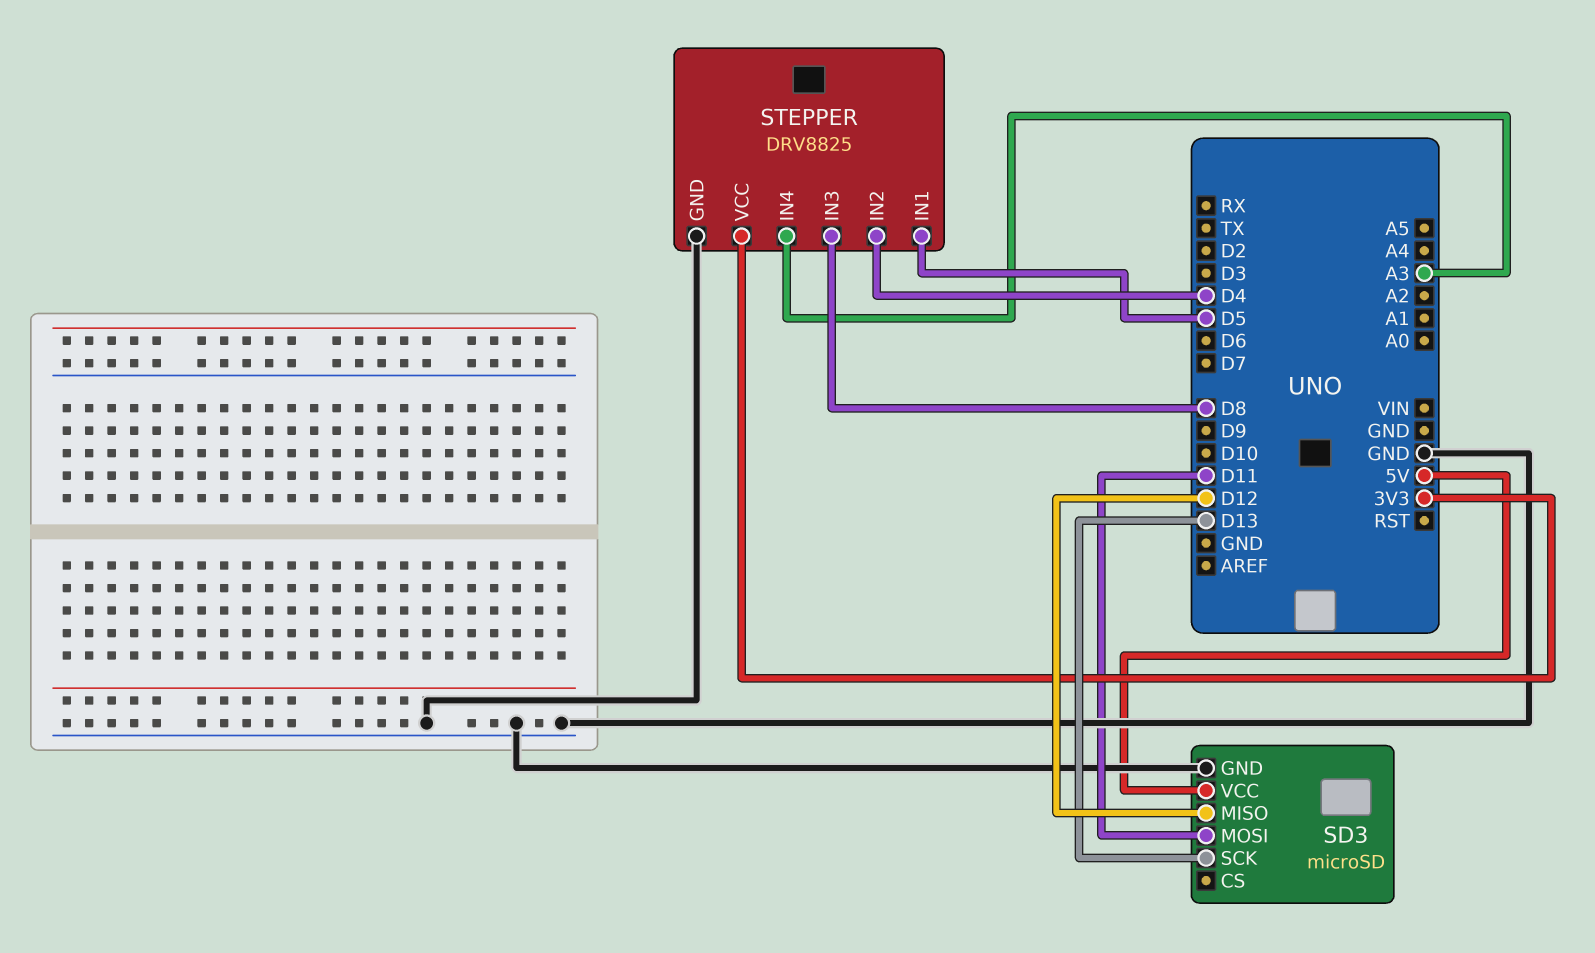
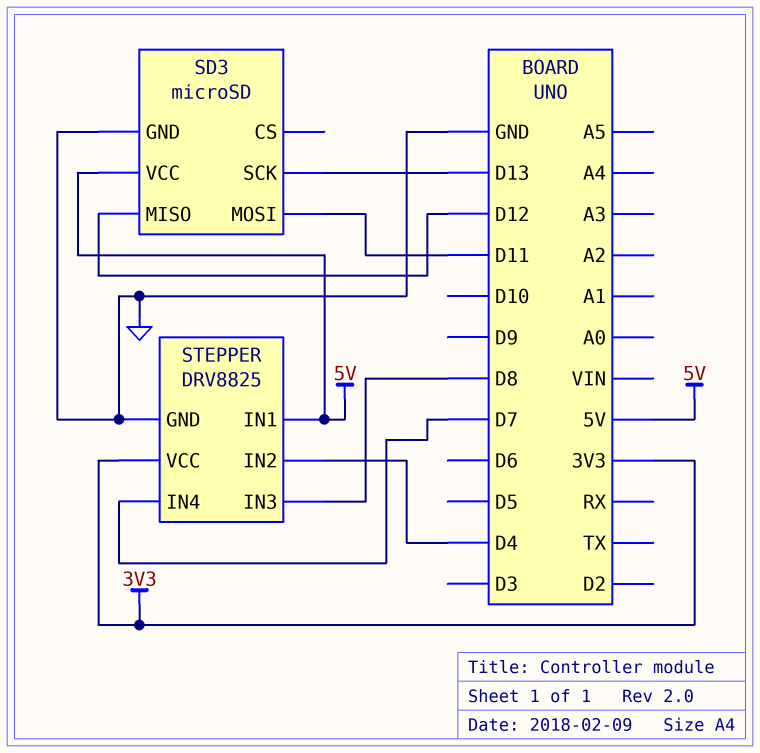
STEPPER pin IN1: D5 -> 5V
STEPPER pin IN4: A3 -> D7

